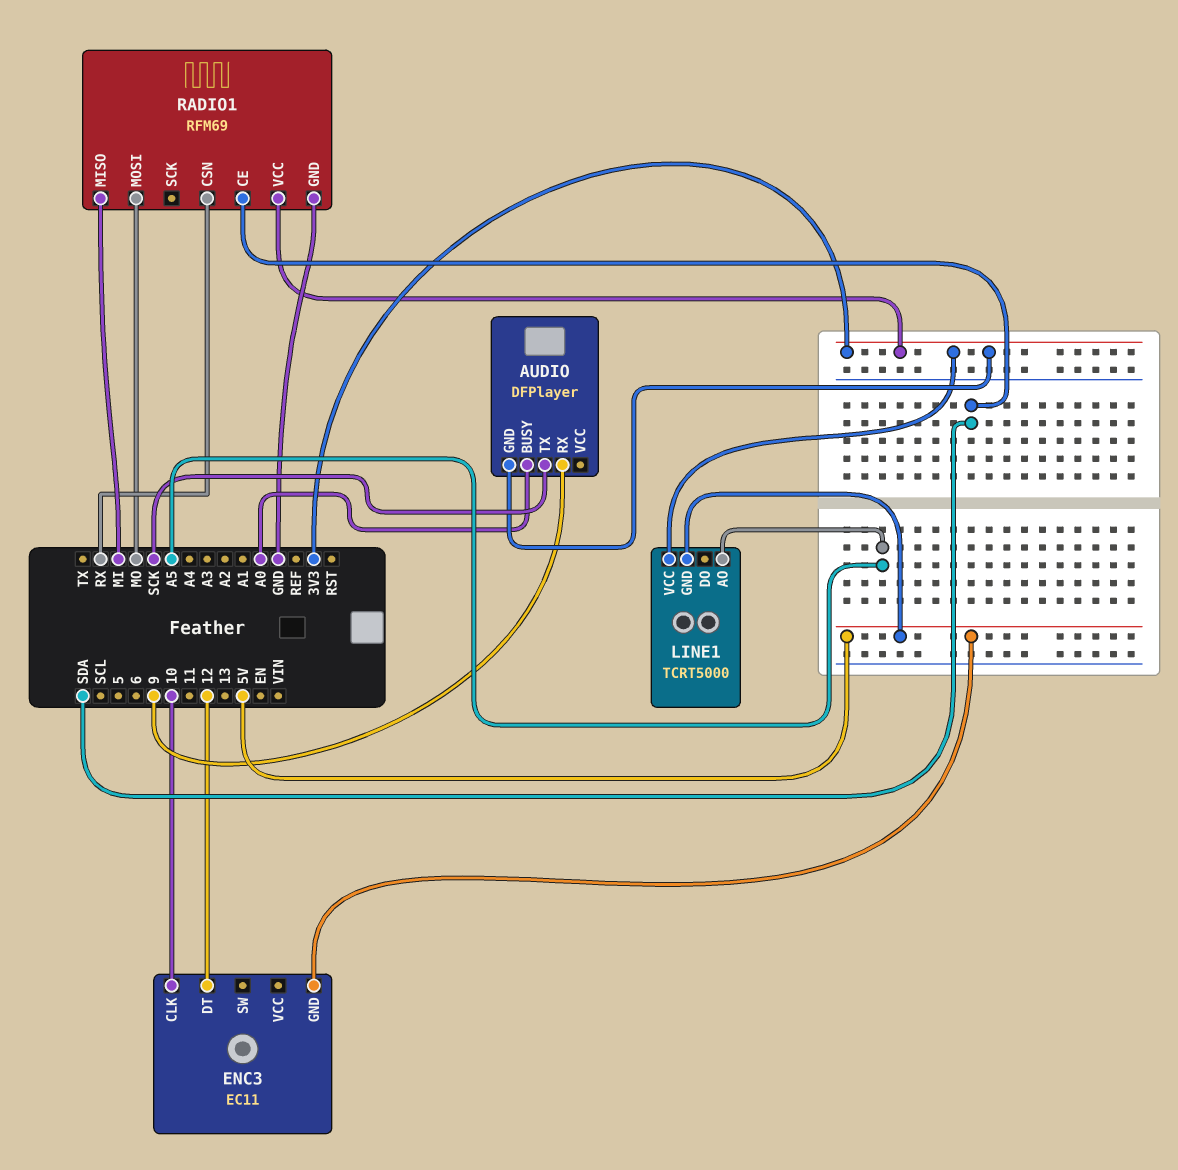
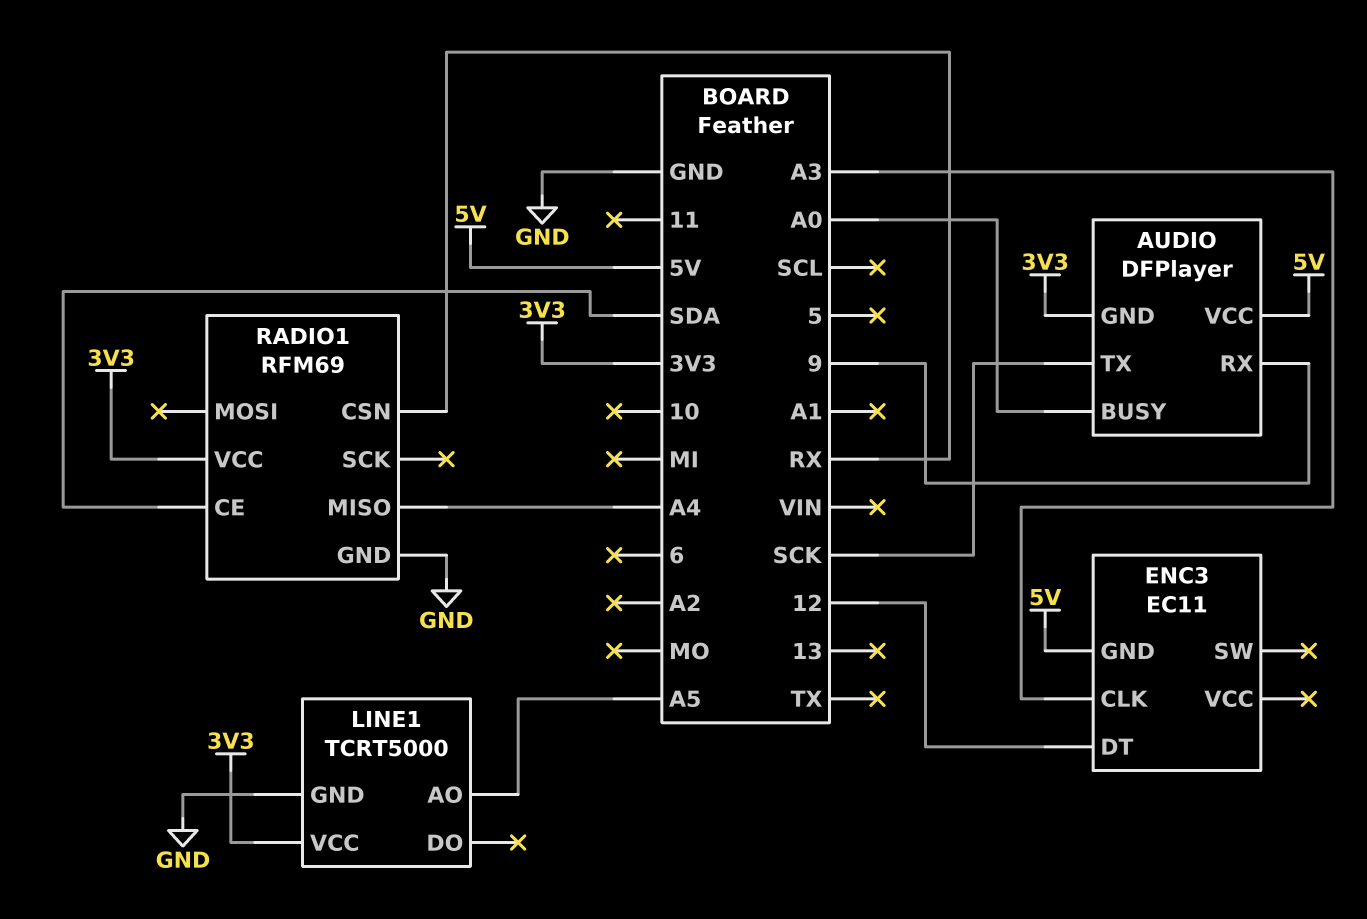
AUDIO pin VCC: none -> 5V
ENC3 pin CLK: 10 -> A3
LINE1 pin GND: 5V -> GND
RADIO1 pin MISO: MI -> A4
RADIO1 pin MOSI: MO -> none

